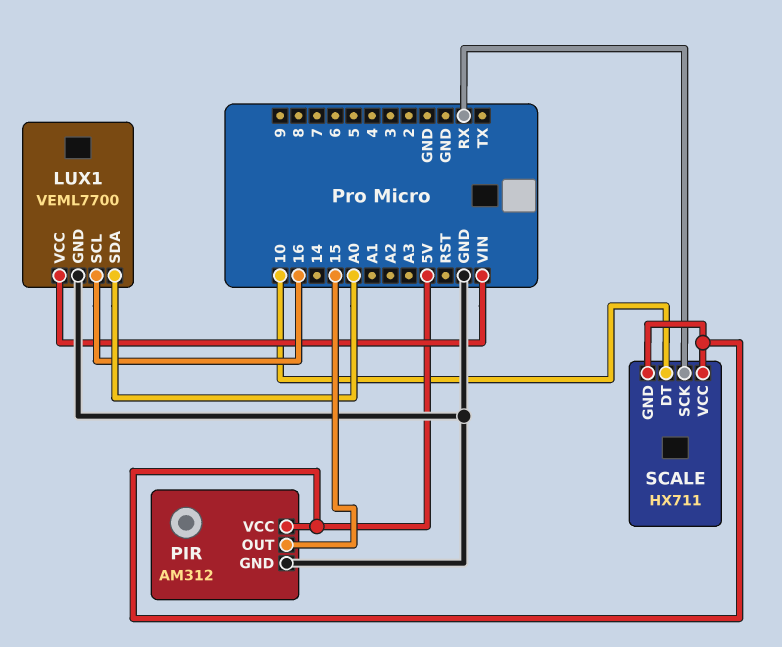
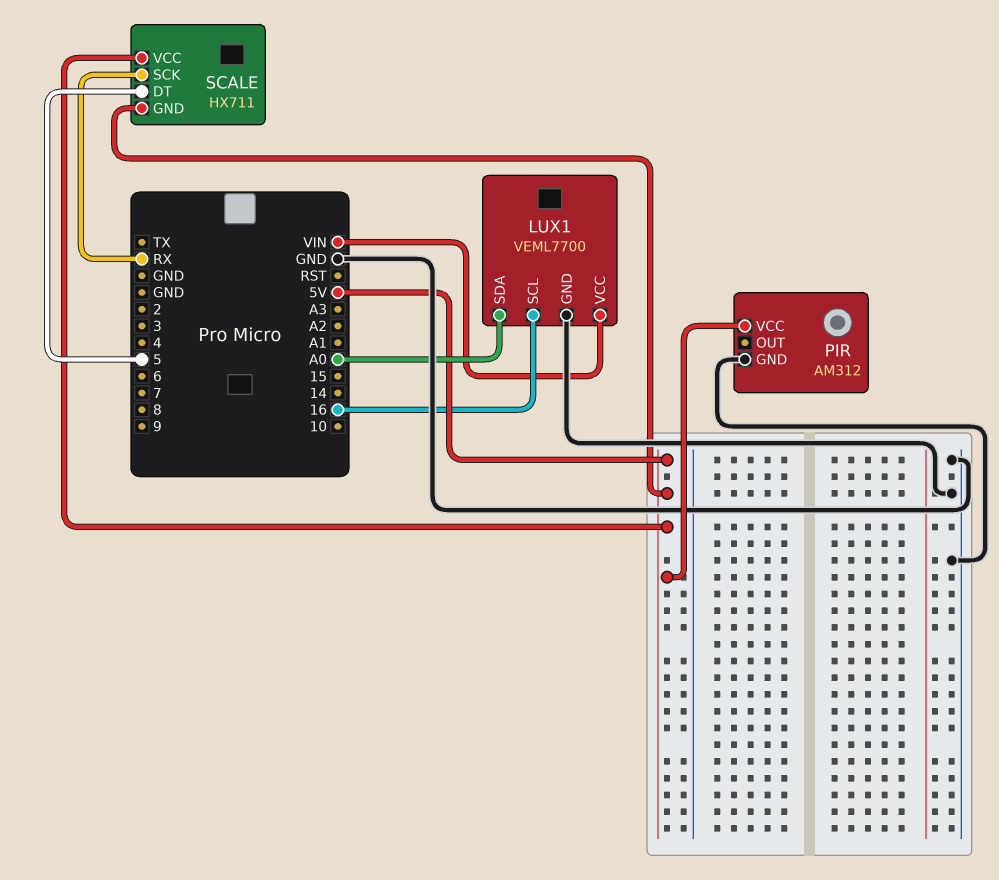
PIR pin OUT: 15 -> none
SCALE pin DT: 10 -> 5

